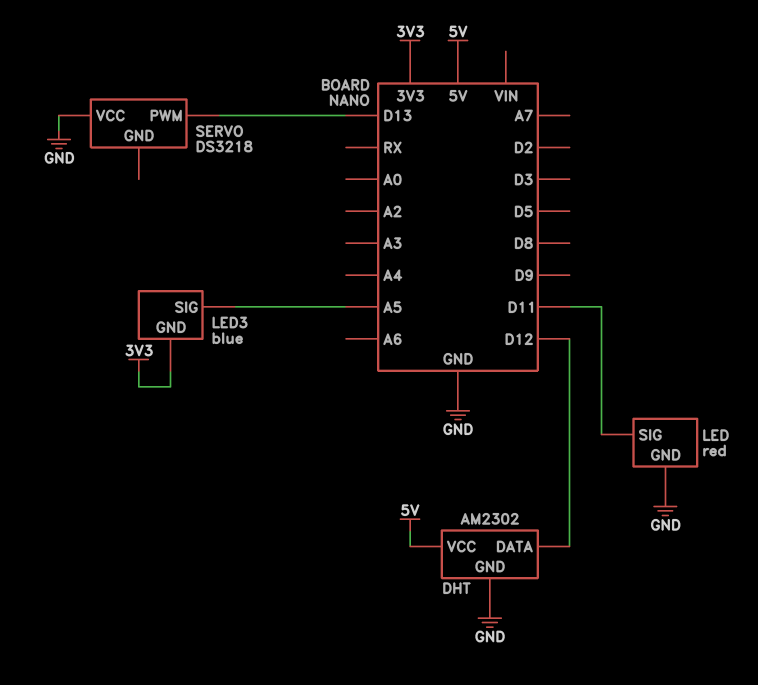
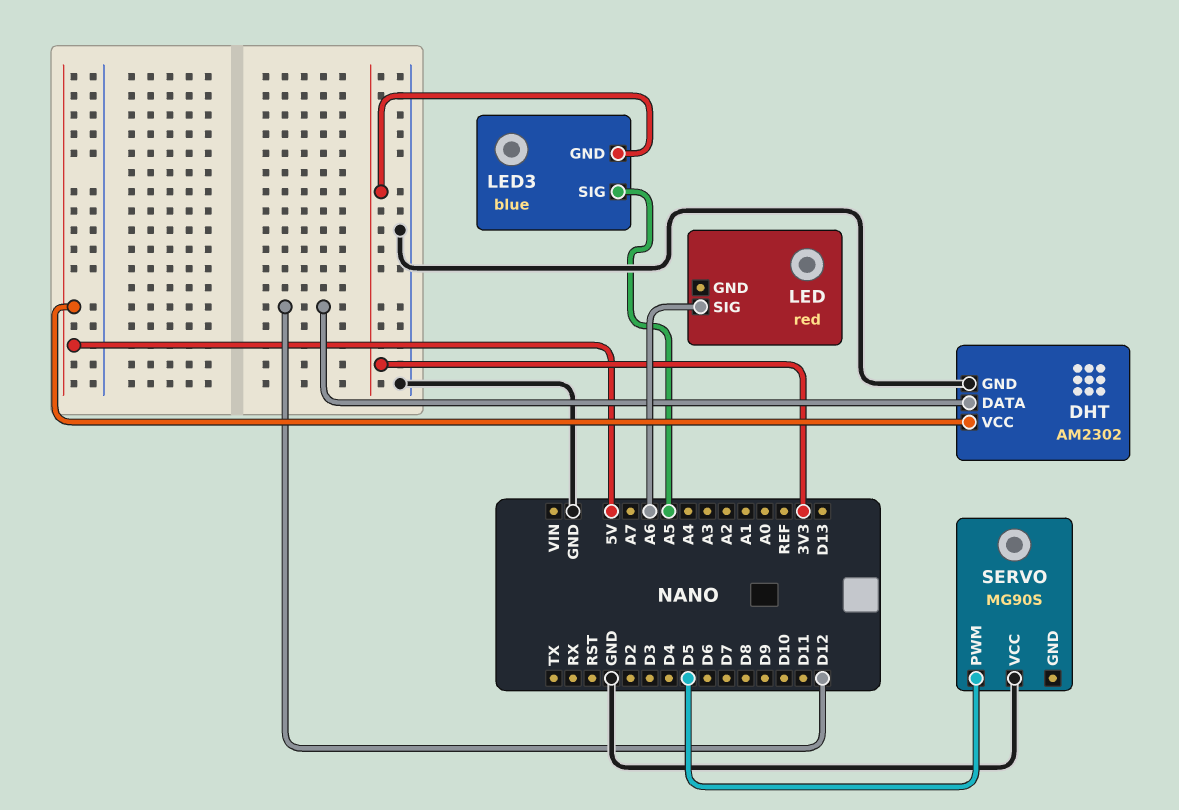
LED pin GND: GND -> none
LED pin SIG: D11 -> A6
SERVO: DS3218 -> MG90S
SERVO pin PWM: D13 -> D5

